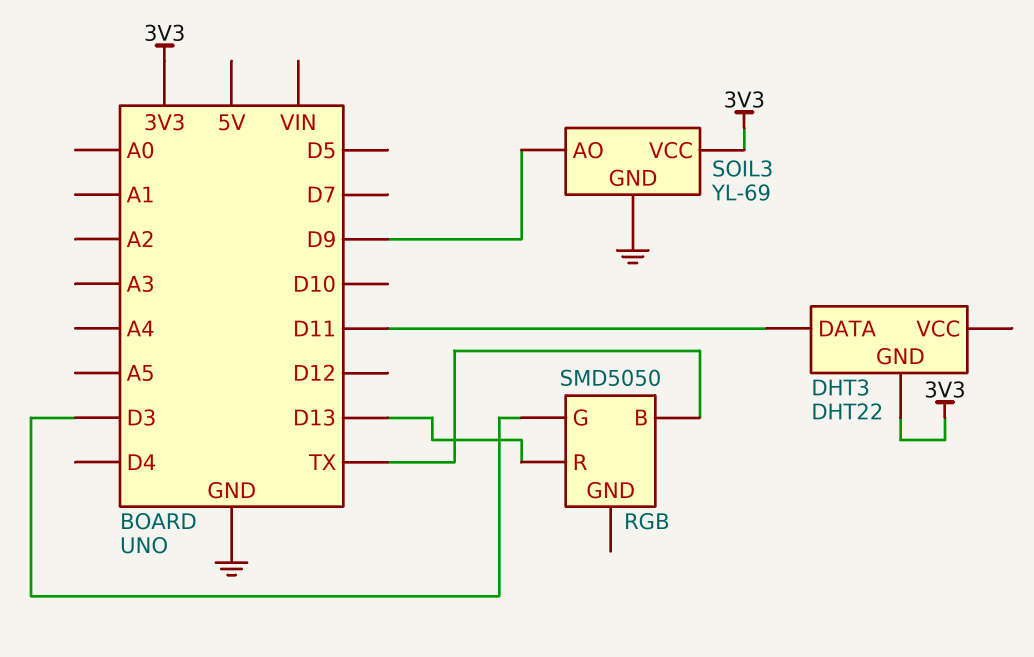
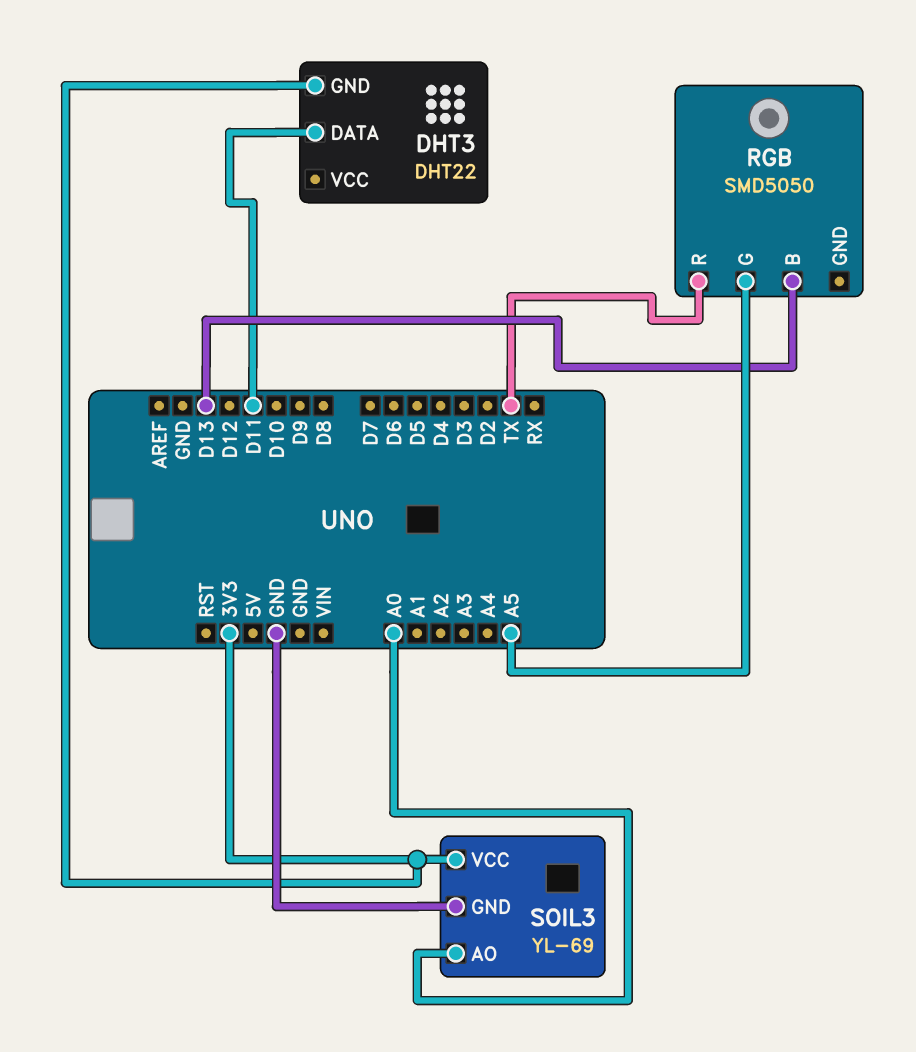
RGB pin B: TX -> D13
RGB pin G: D3 -> A5
RGB pin R: D13 -> TX
SOIL3 pin AO: D9 -> A0

